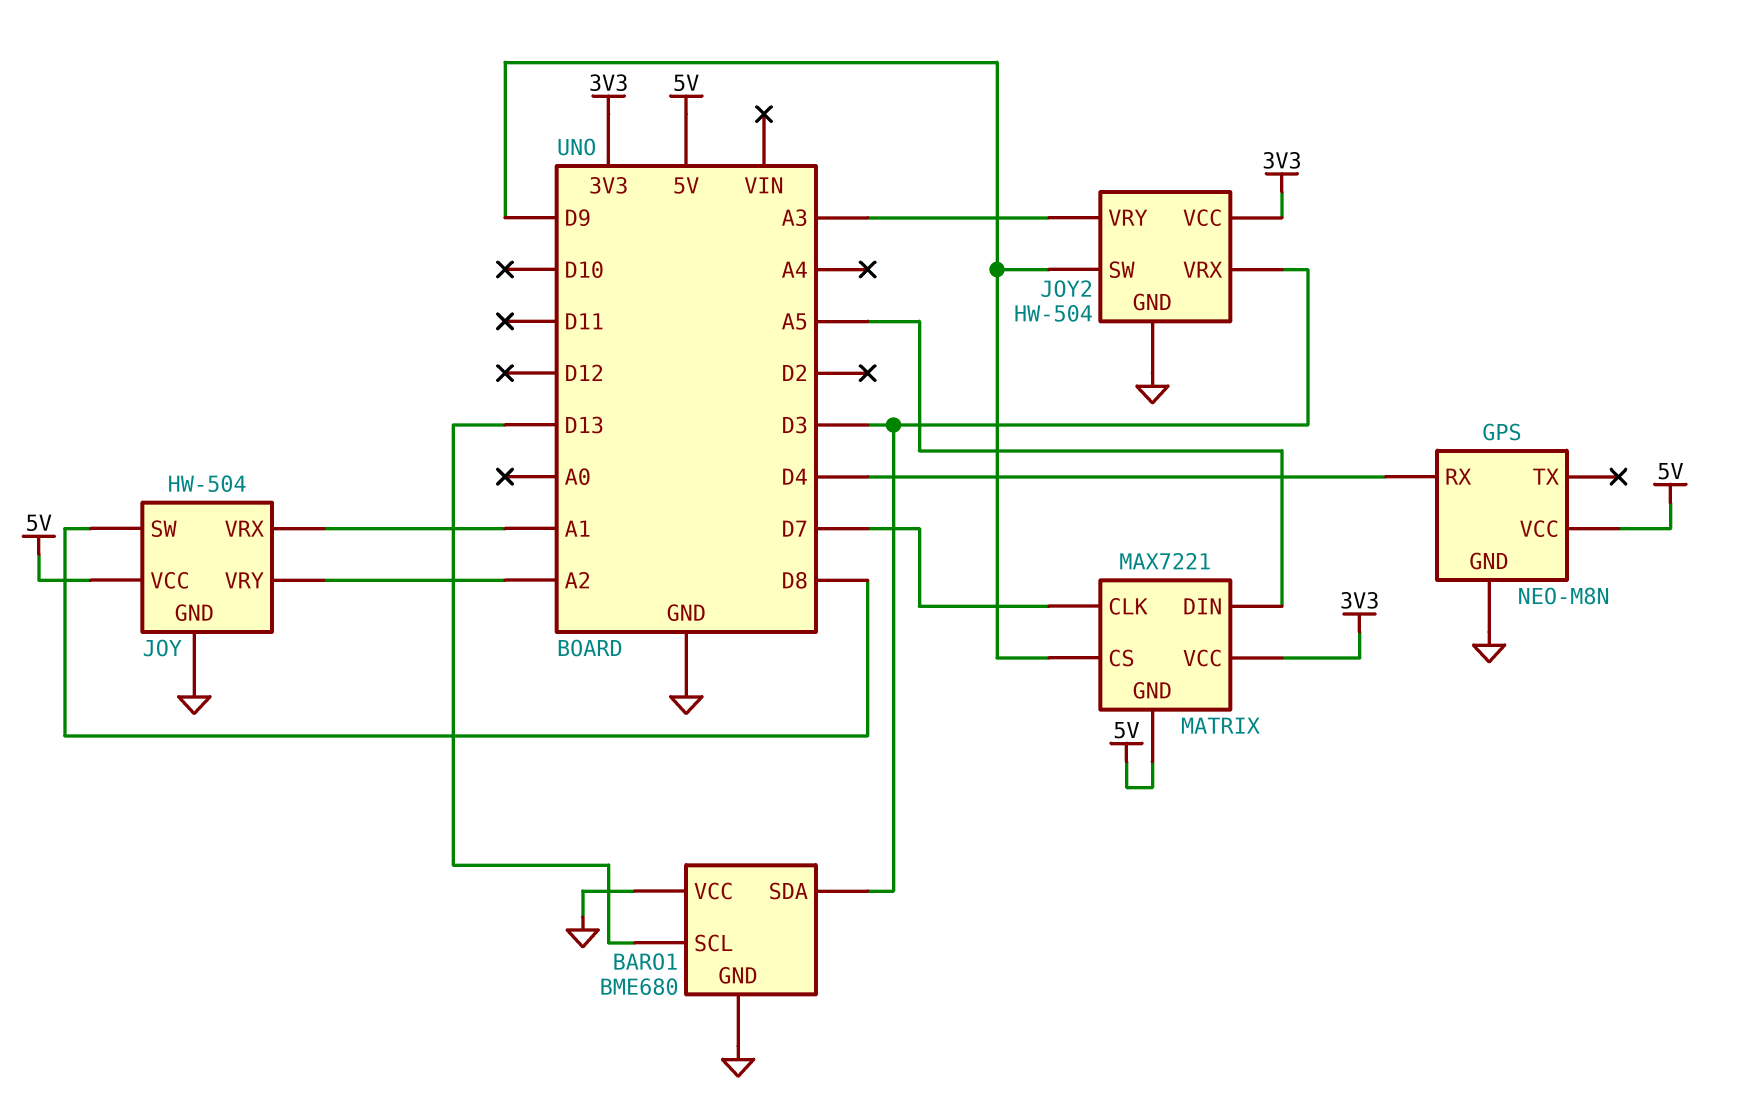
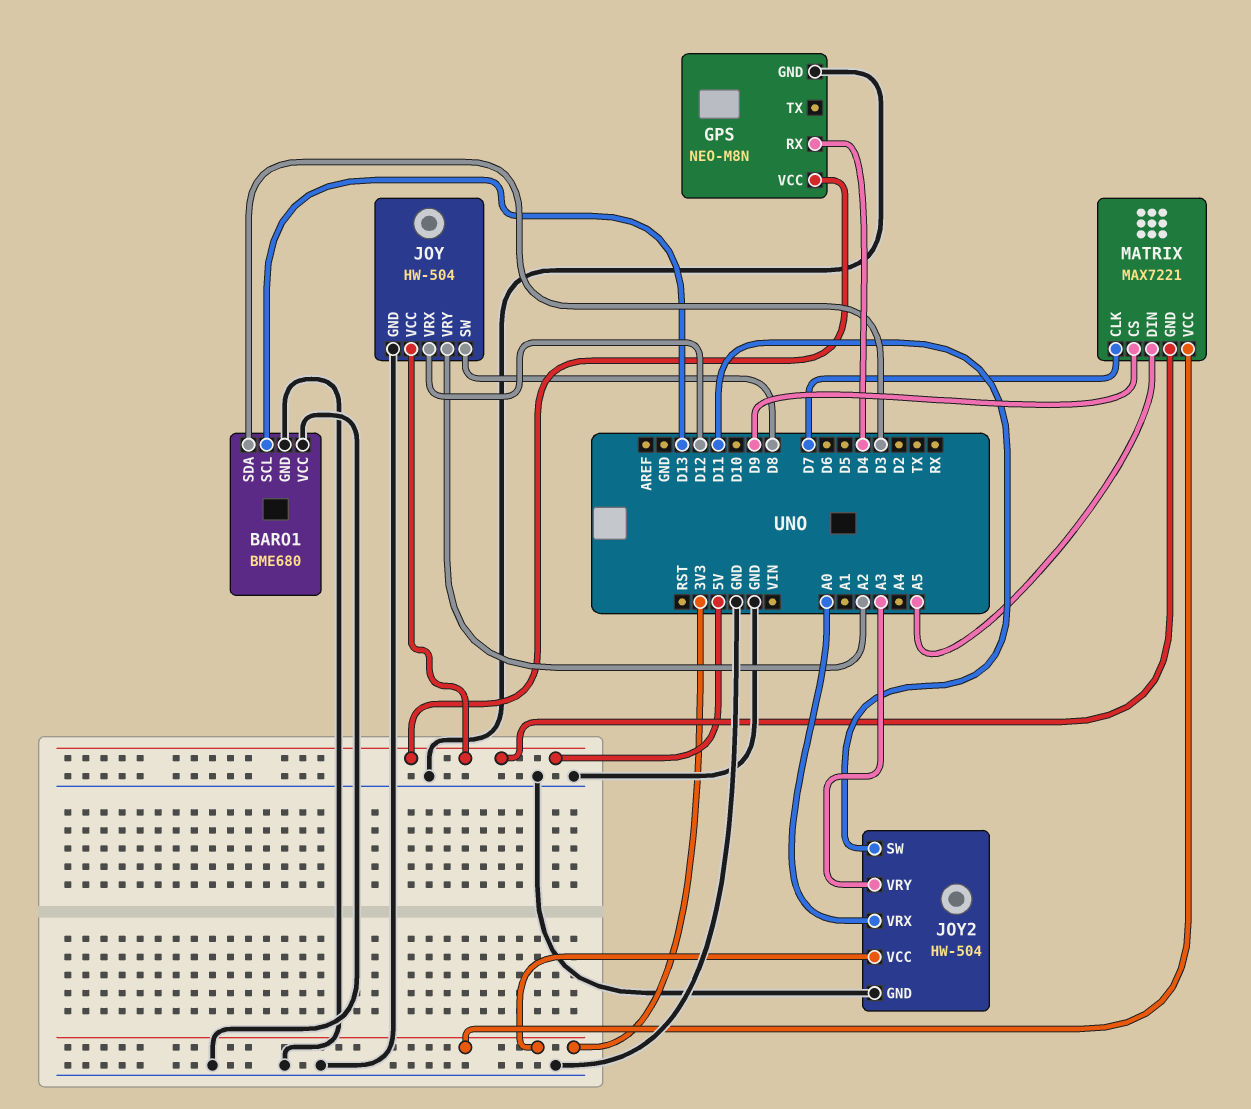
JOY pin VRX: A1 -> D12
JOY2 pin SW: D9 -> D11
JOY2 pin VRX: D3 -> A0

